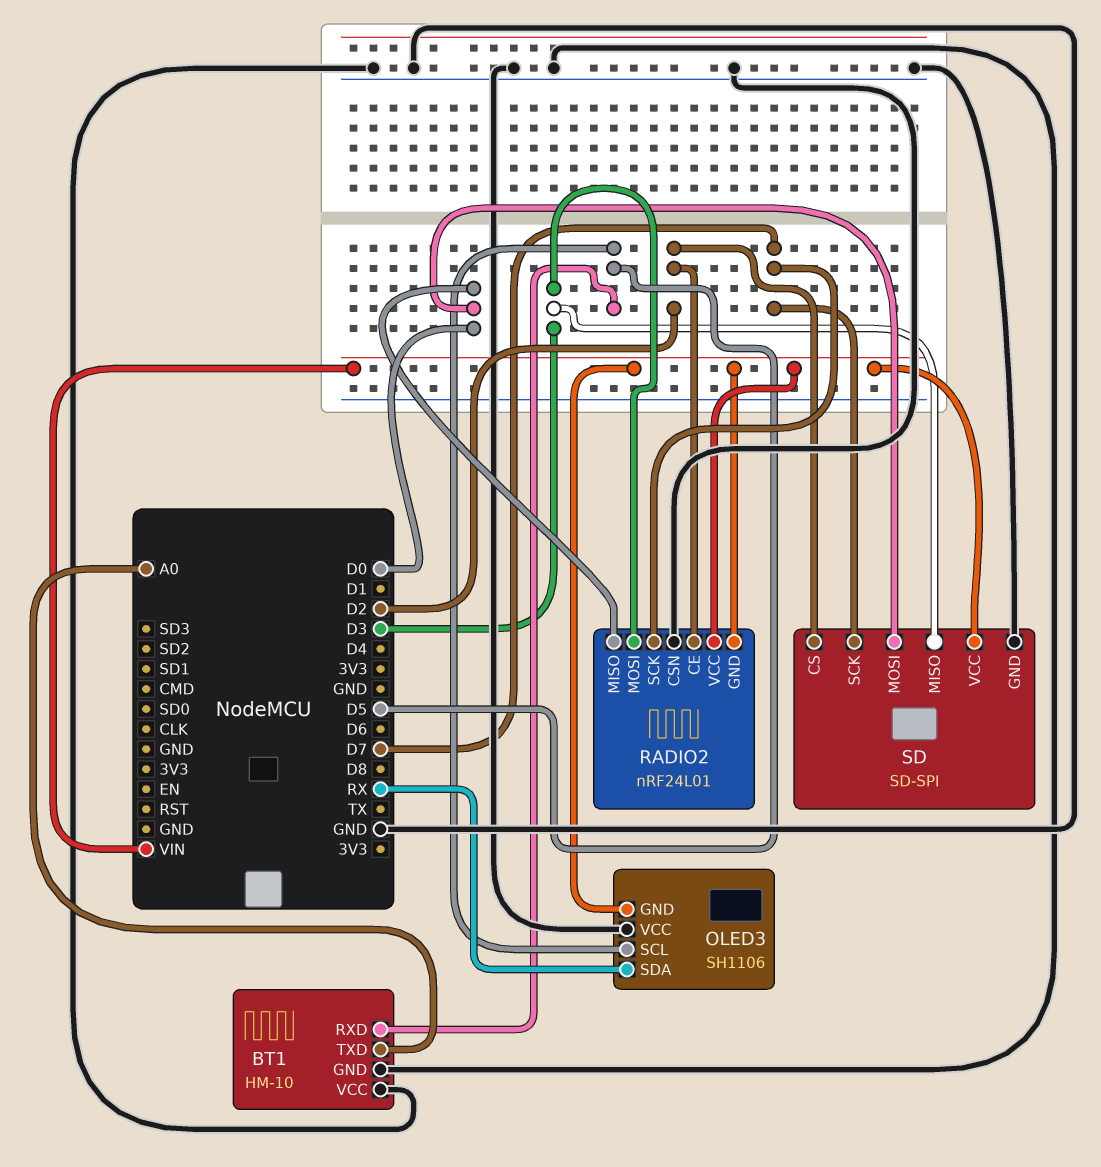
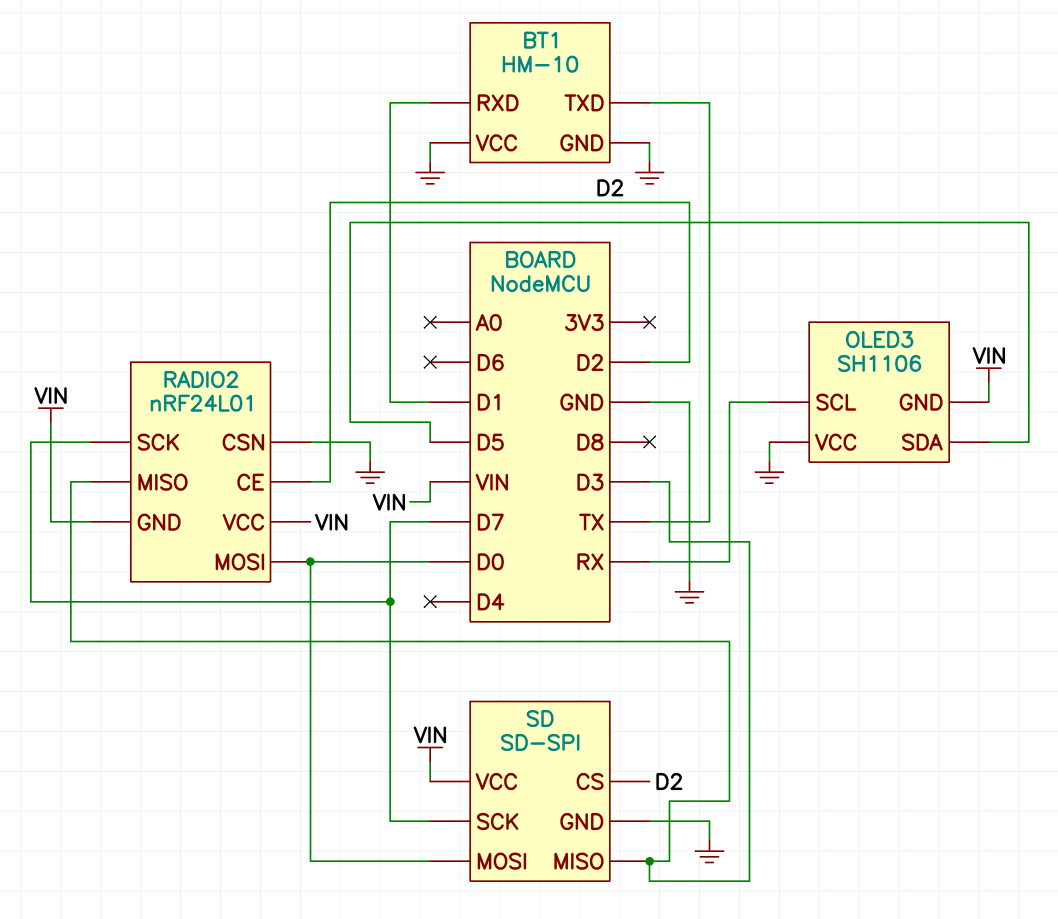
BT1 pin RXD: D5 -> D1
BT1 pin TXD: A0 -> TX
OLED3 pin SCL: D5 -> RX
OLED3 pin SDA: RX -> D5
RADIO2 pin MISO: D0 -> D3
RADIO2 pin MOSI: D3 -> D0

